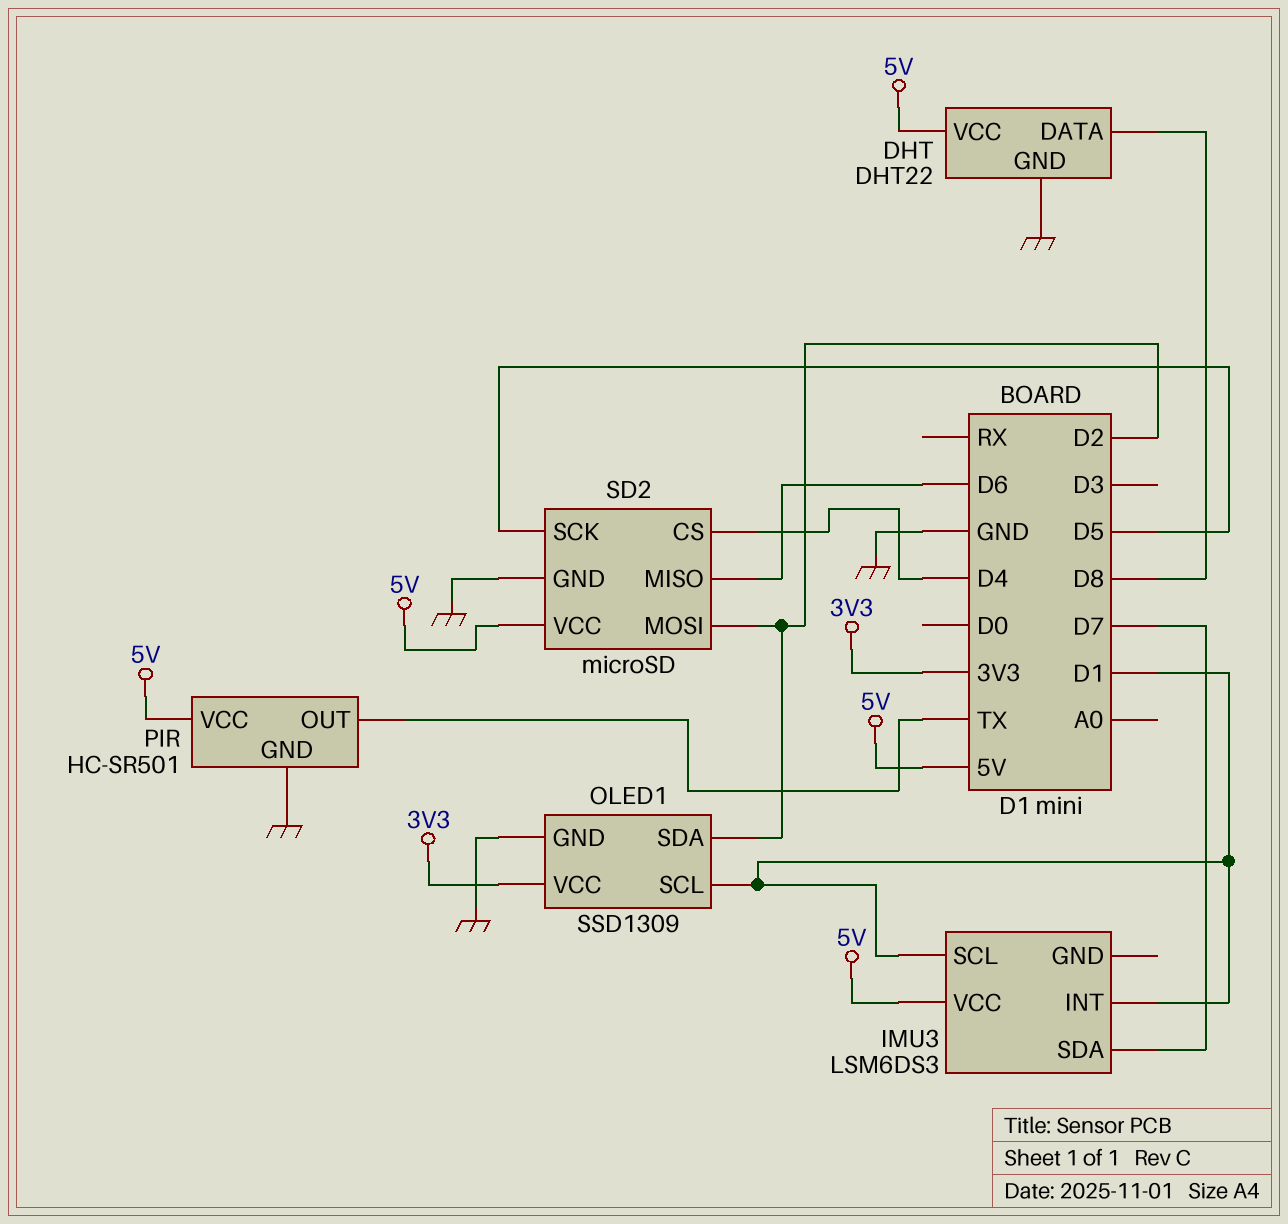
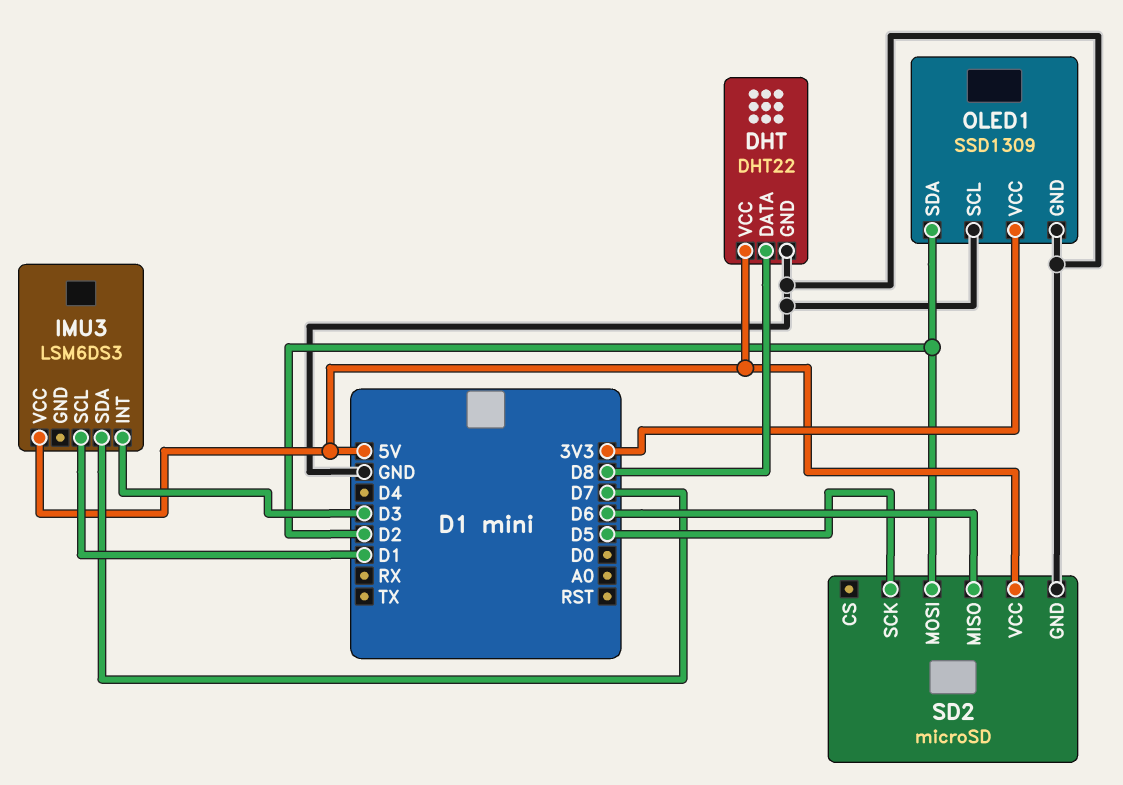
IMU3 pin INT: D1 -> D3
OLED1 pin SCL: D1 -> GND
PIR: HC-SR501 -> none
PIR pin GND: GND -> none
PIR pin OUT: TX -> none
PIR pin VCC: 5V -> none
SD2 pin CS: D4 -> none

